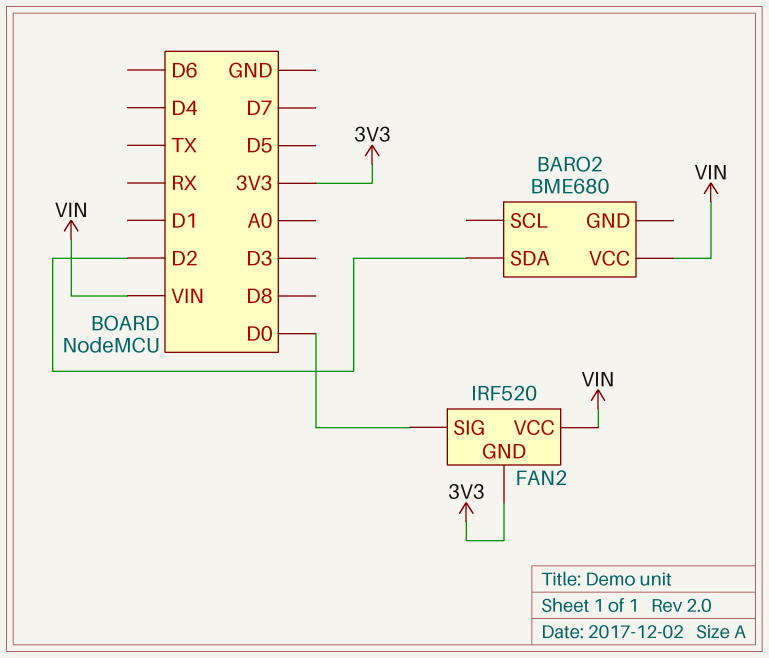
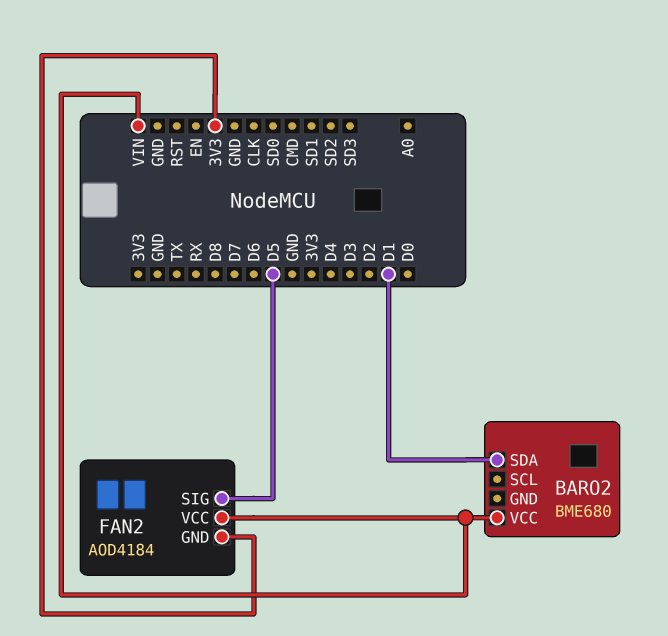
BARO2 pin SDA: D2 -> D1
FAN2: IRF520 -> AOD4184
FAN2 pin SIG: D0 -> D5

